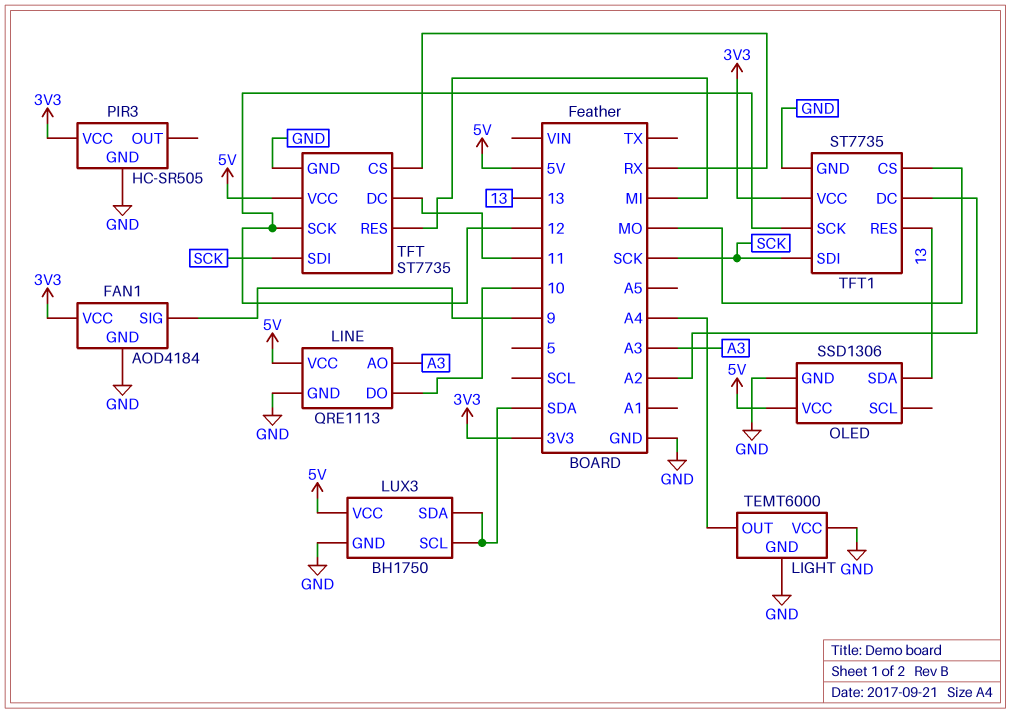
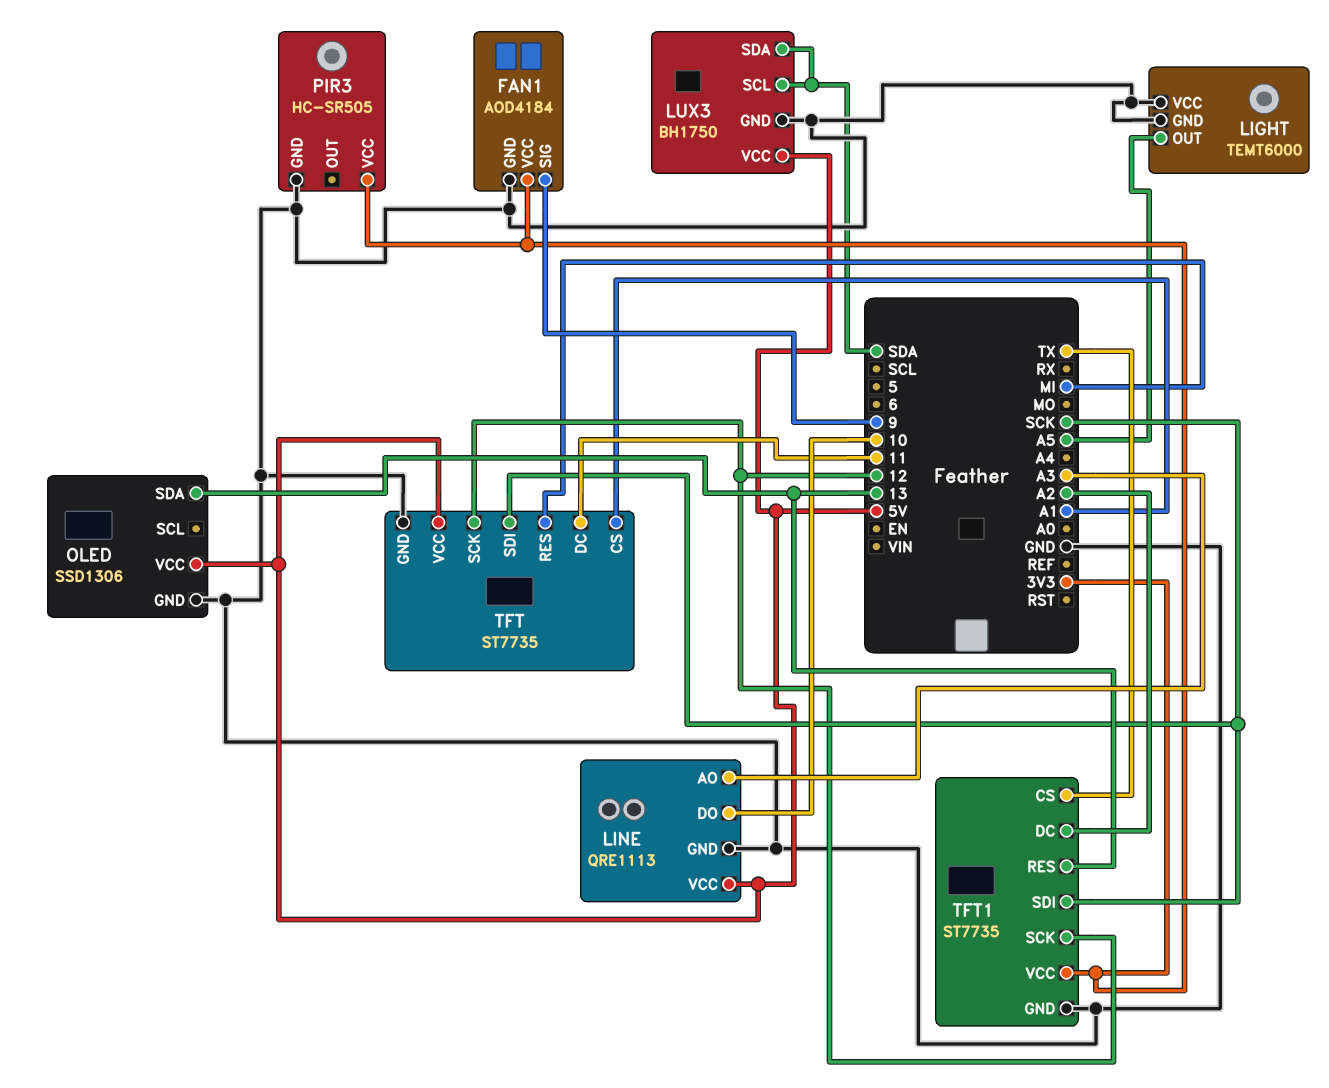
LIGHT pin OUT: A4 -> A5
TFT pin CS: RX -> A1
TFT1 pin CS: MO -> TX

